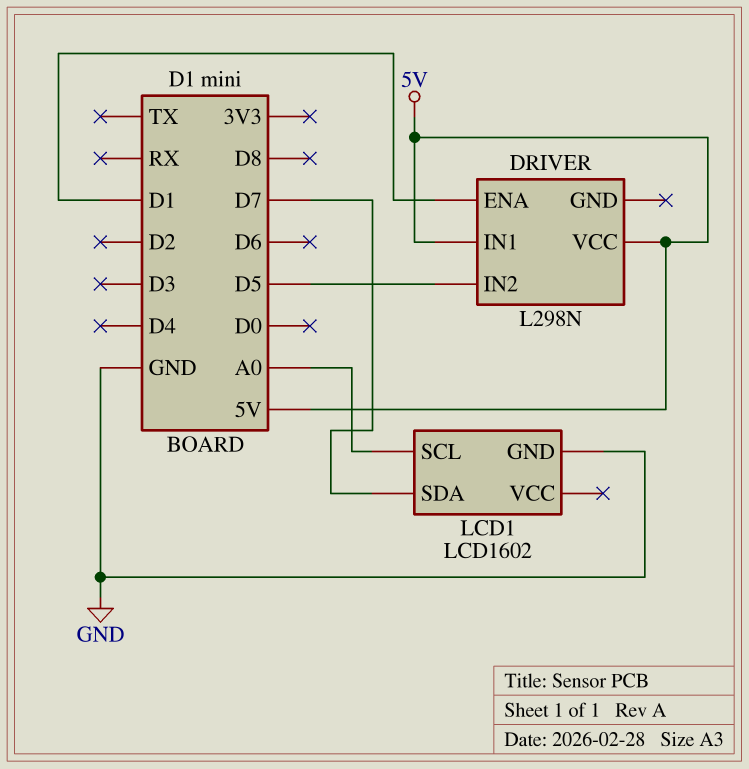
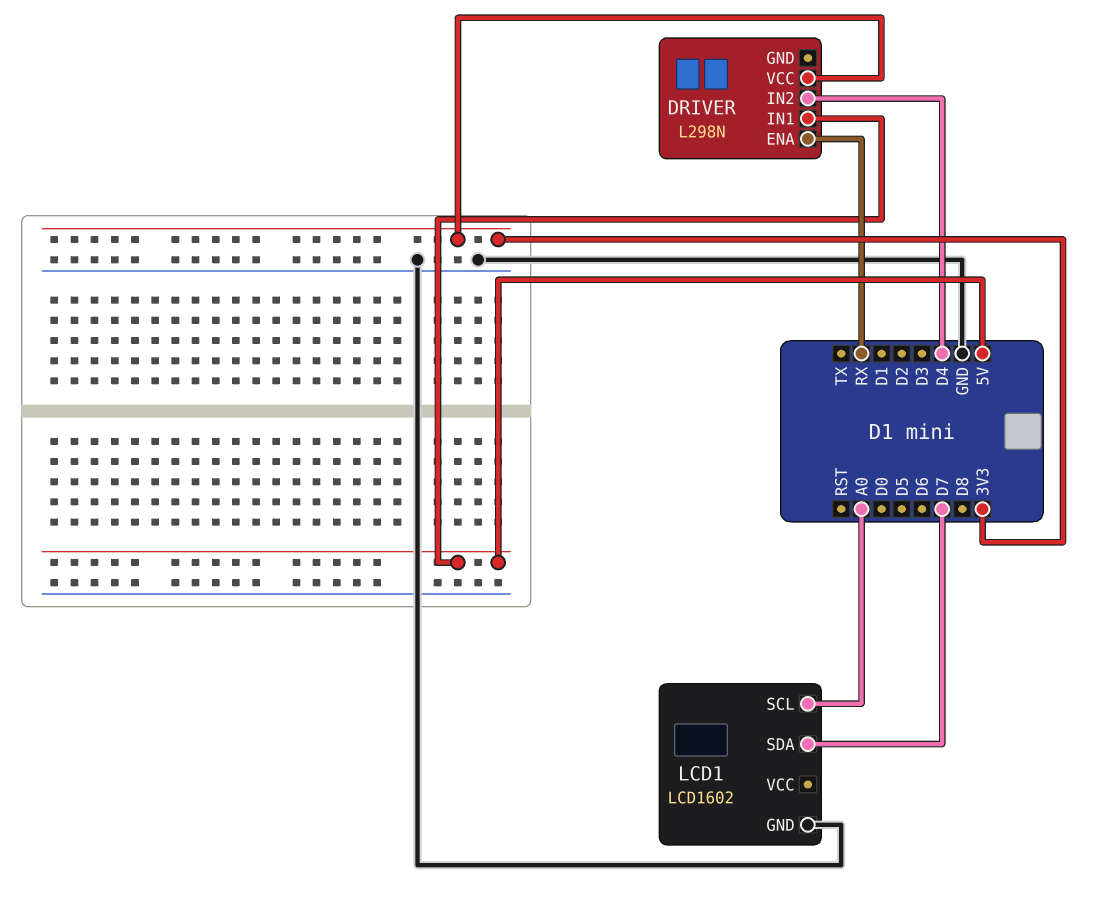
DRIVER pin ENA: D1 -> RX
DRIVER pin IN2: D5 -> D4
DRIVER pin VCC: 5V -> 3V3

